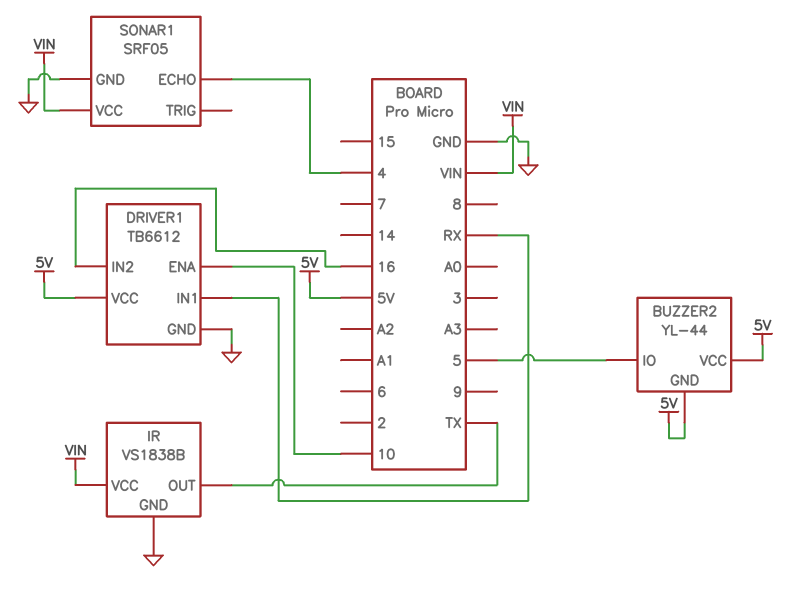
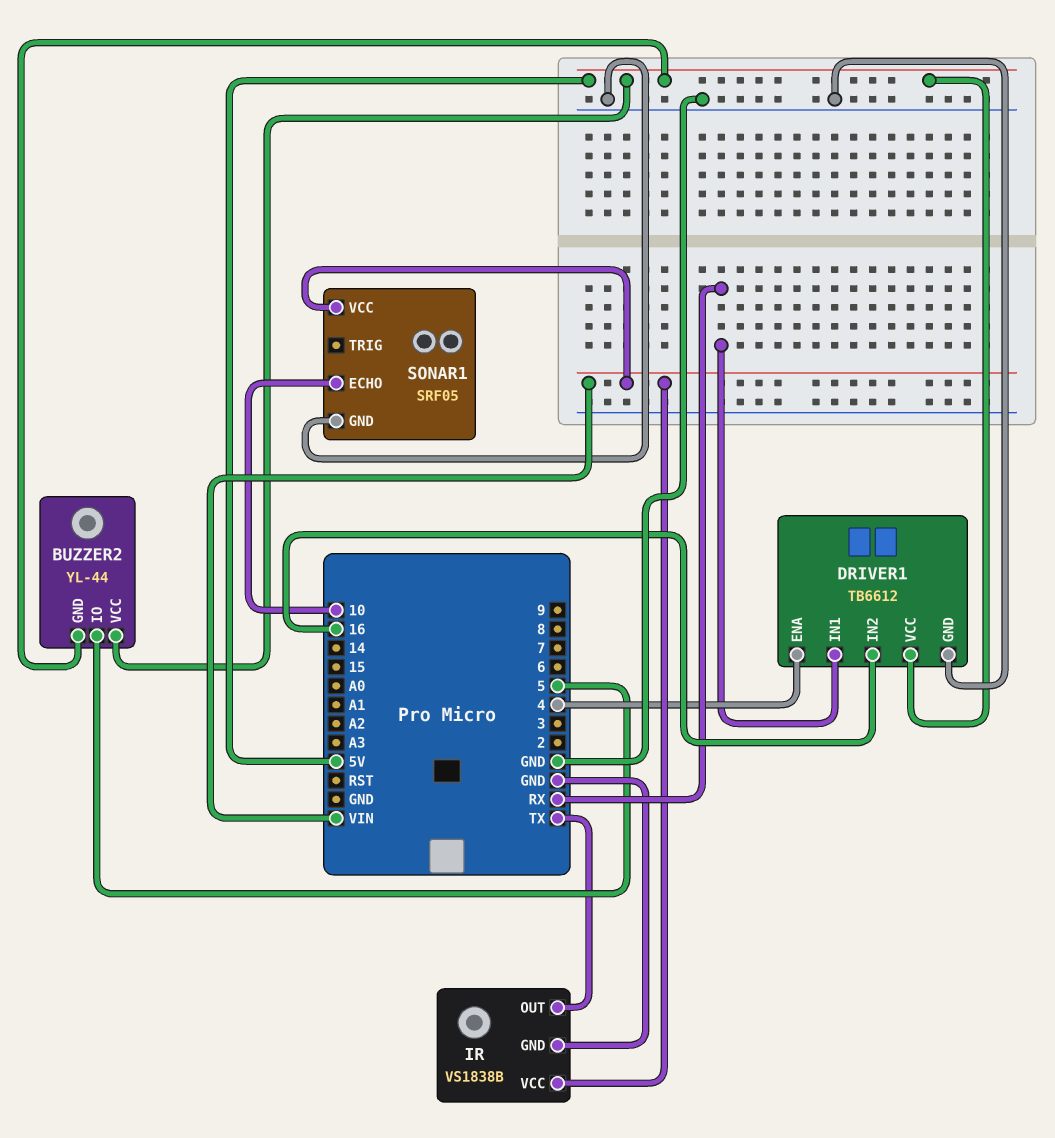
DRIVER1 pin ENA: 10 -> 4
SONAR1 pin ECHO: 4 -> 10

